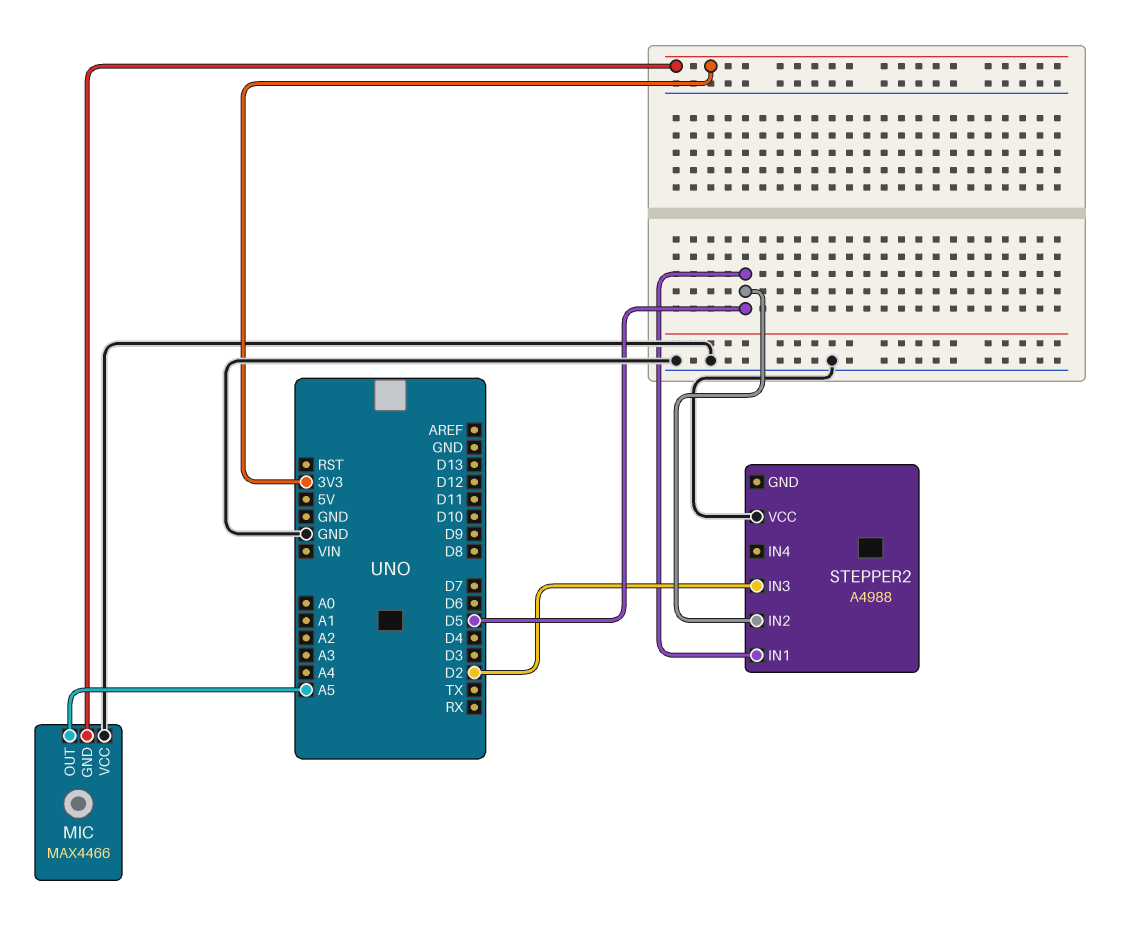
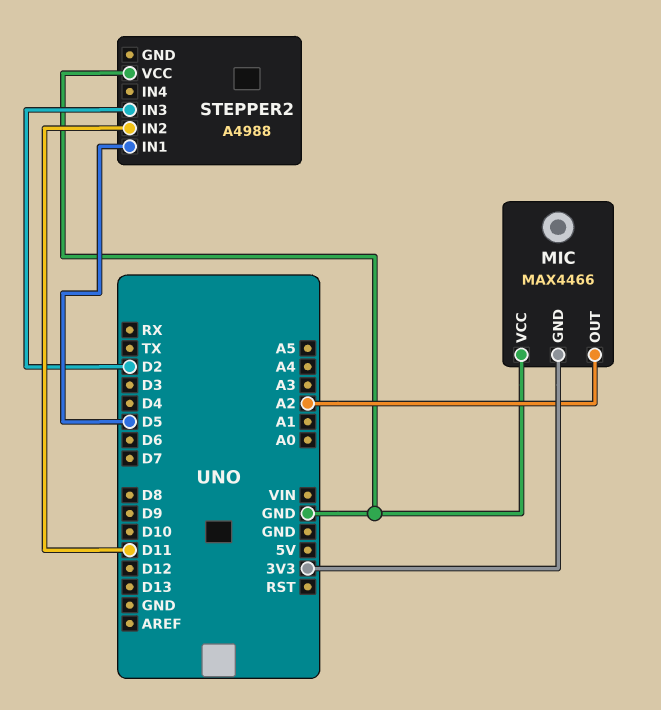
MIC pin OUT: A5 -> A2
STEPPER2 pin IN2: D5 -> D11

